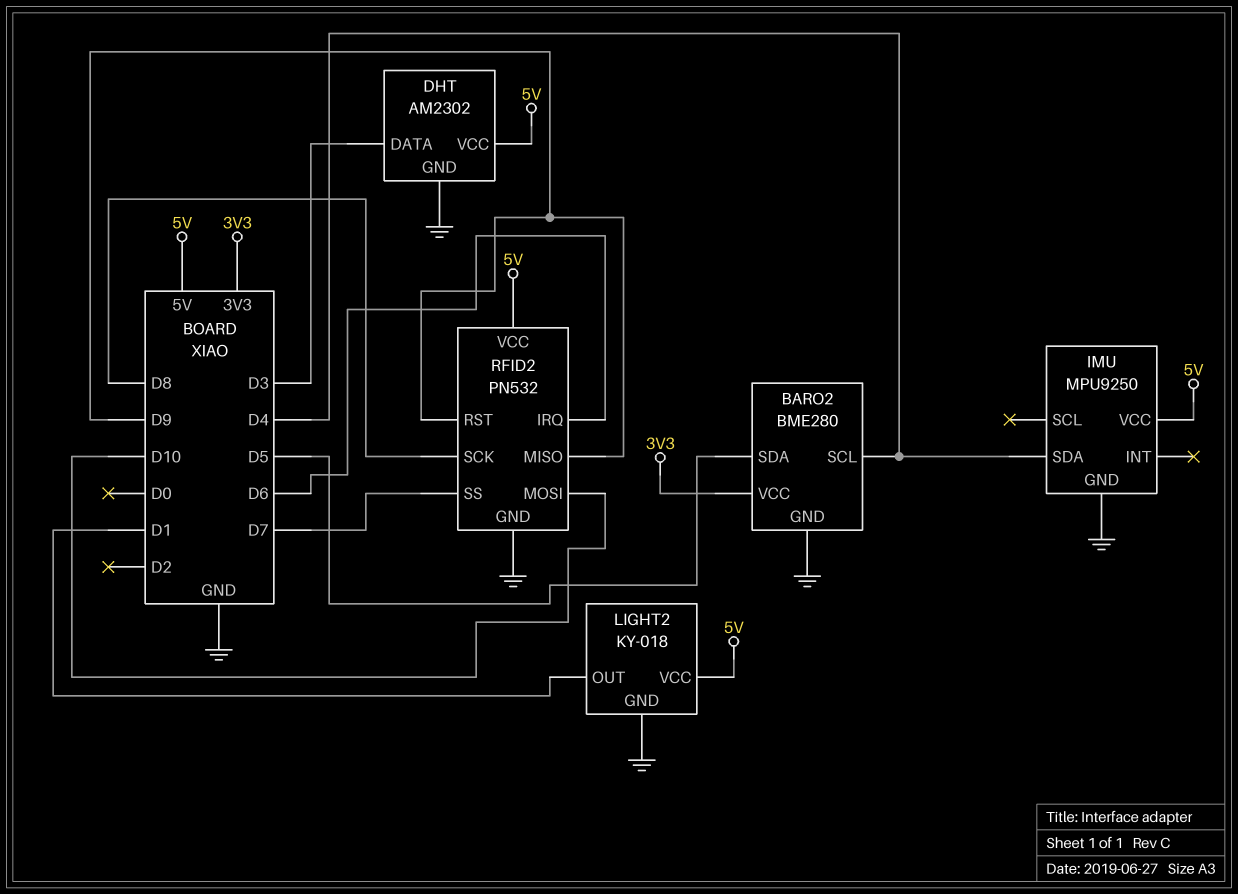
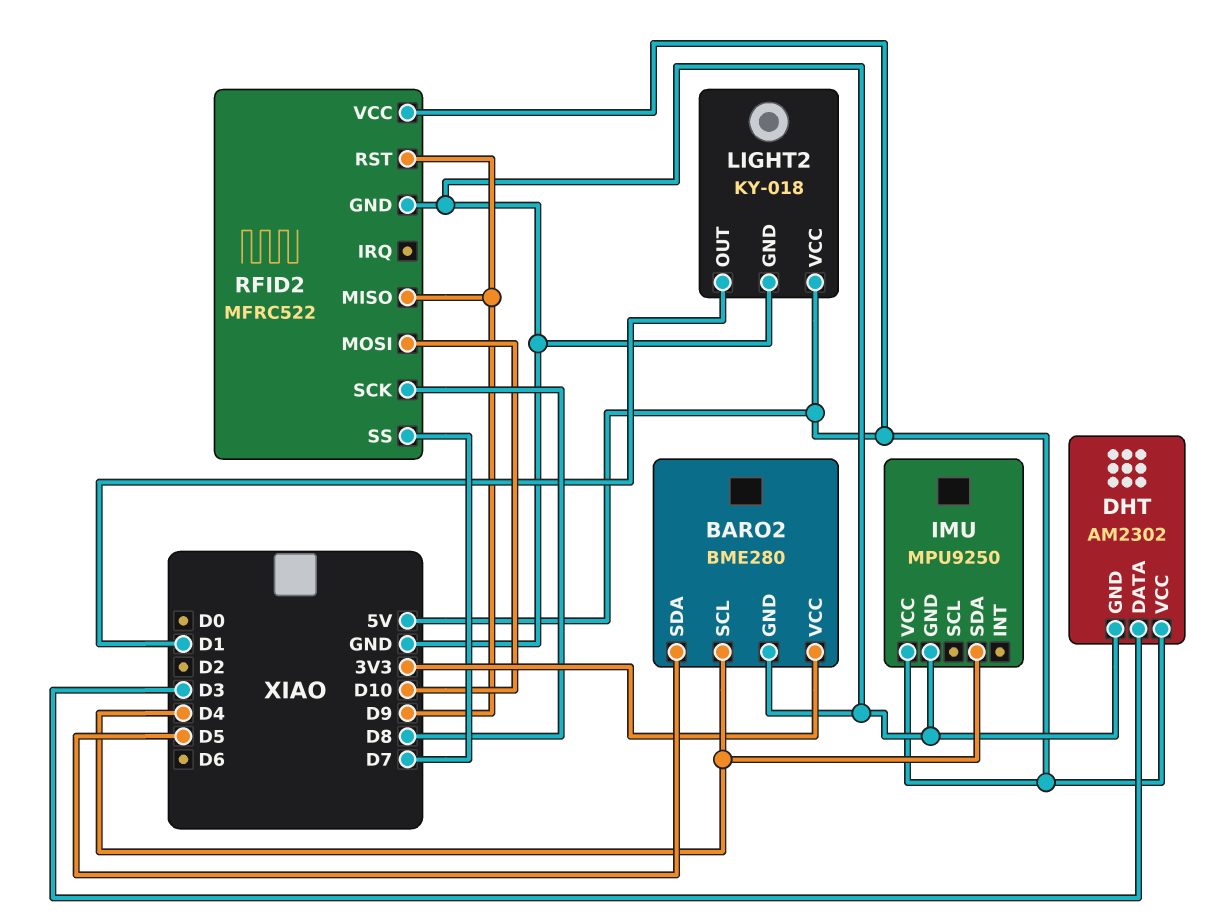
RFID2: PN532 -> MFRC522
RFID2 pin IRQ: D6 -> none

